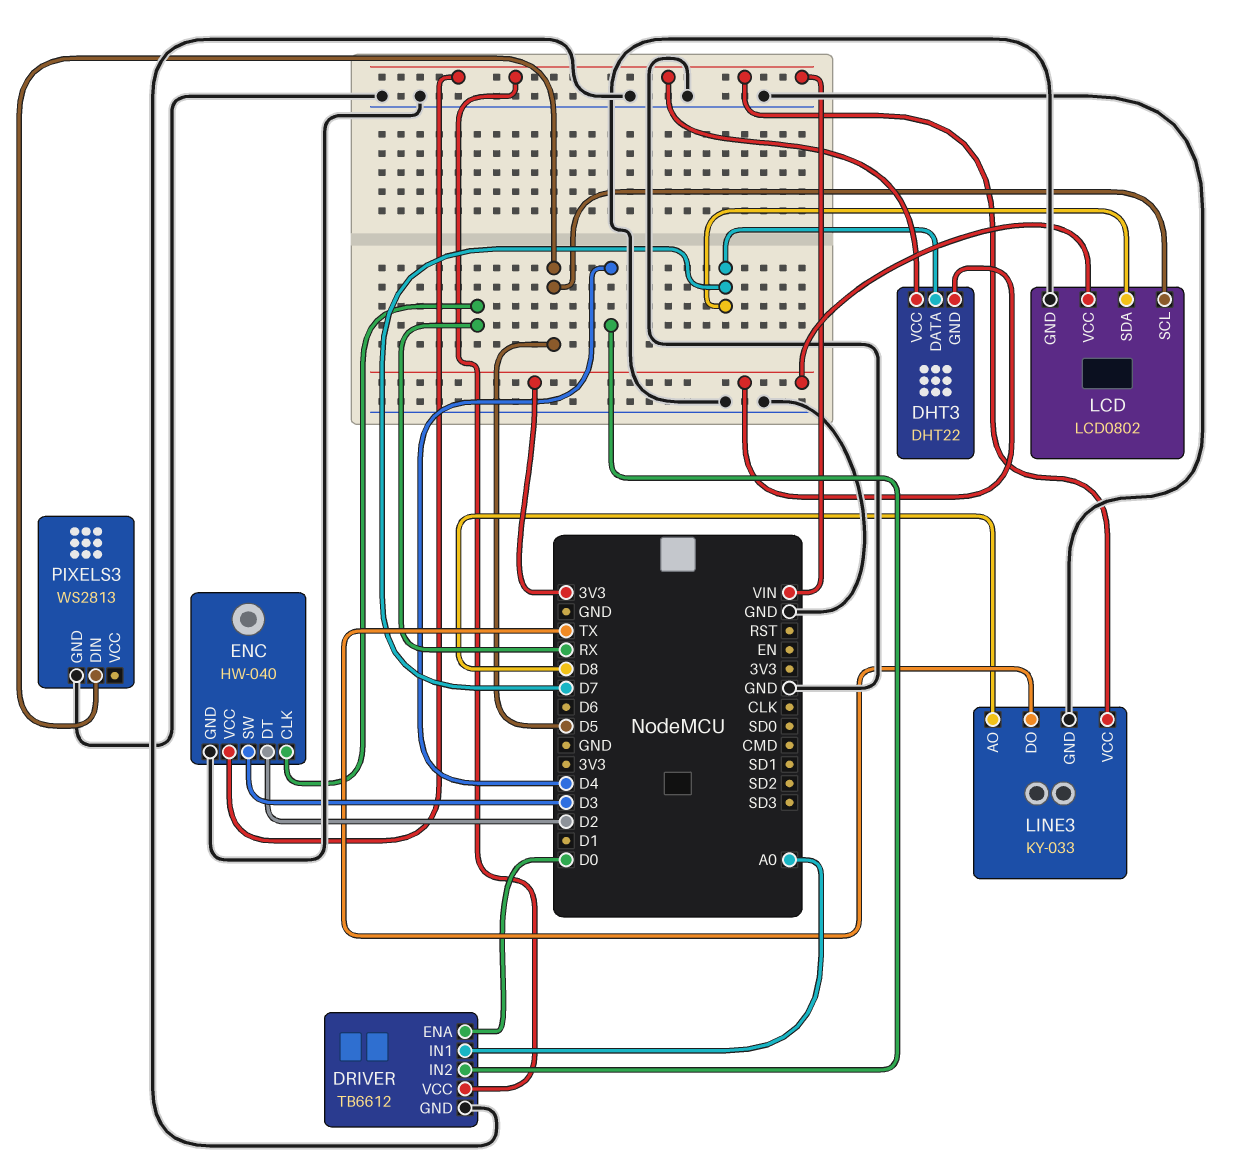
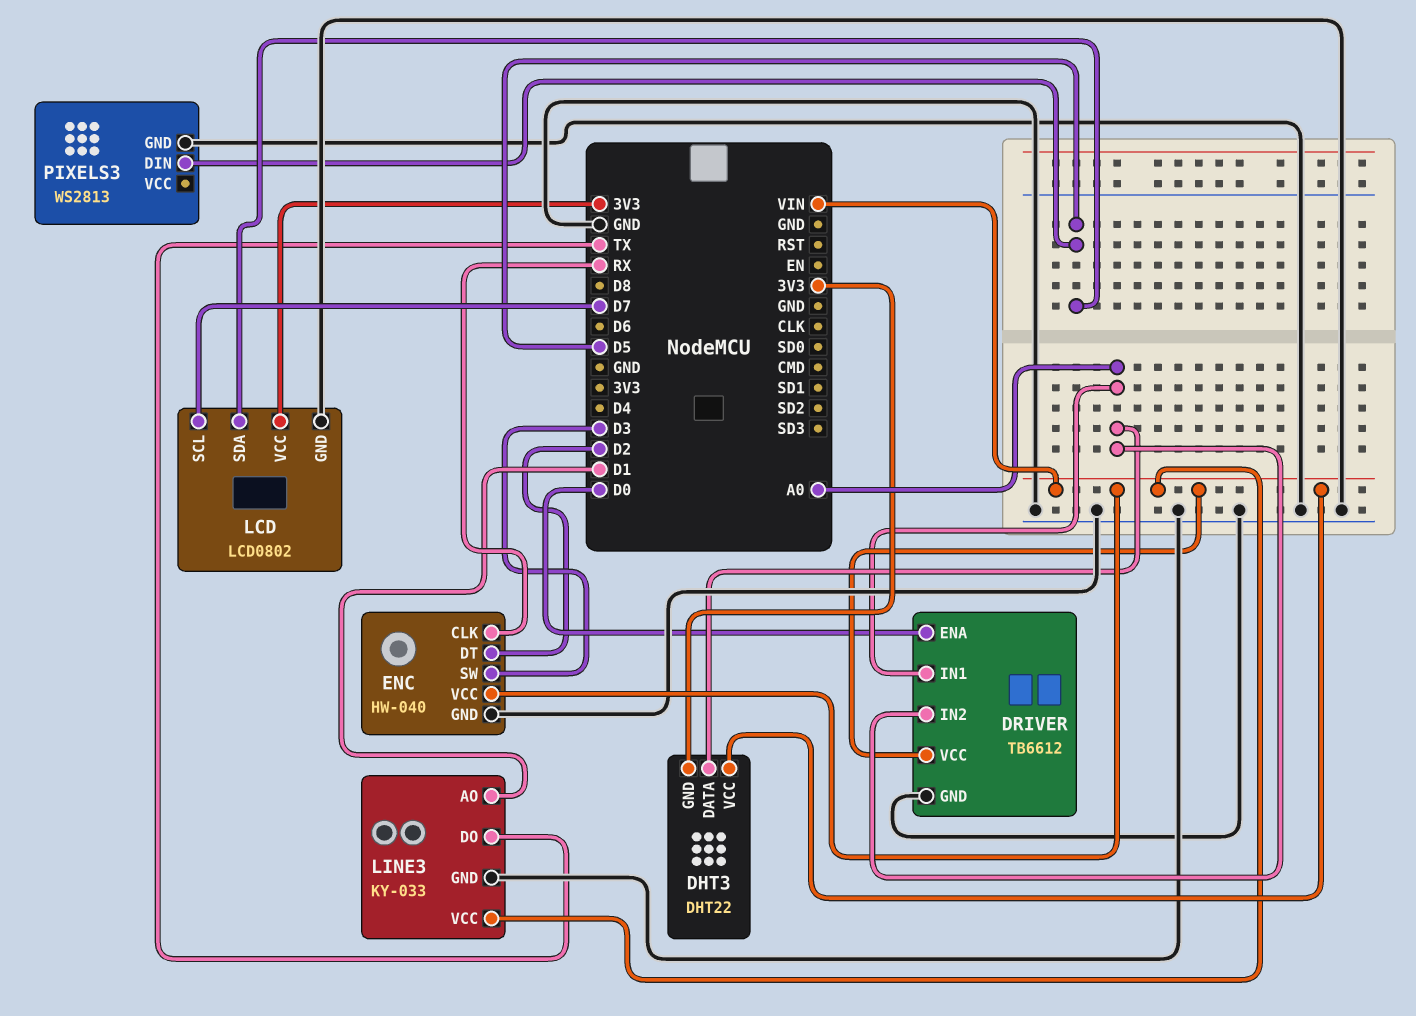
DHT3 pin DATA: D7 -> A0
DRIVER pin IN2: D4 -> A0
LCD pin SCL: D5 -> D7
LCD pin SDA: D7 -> D5
LINE3 pin AO: D8 -> D1

